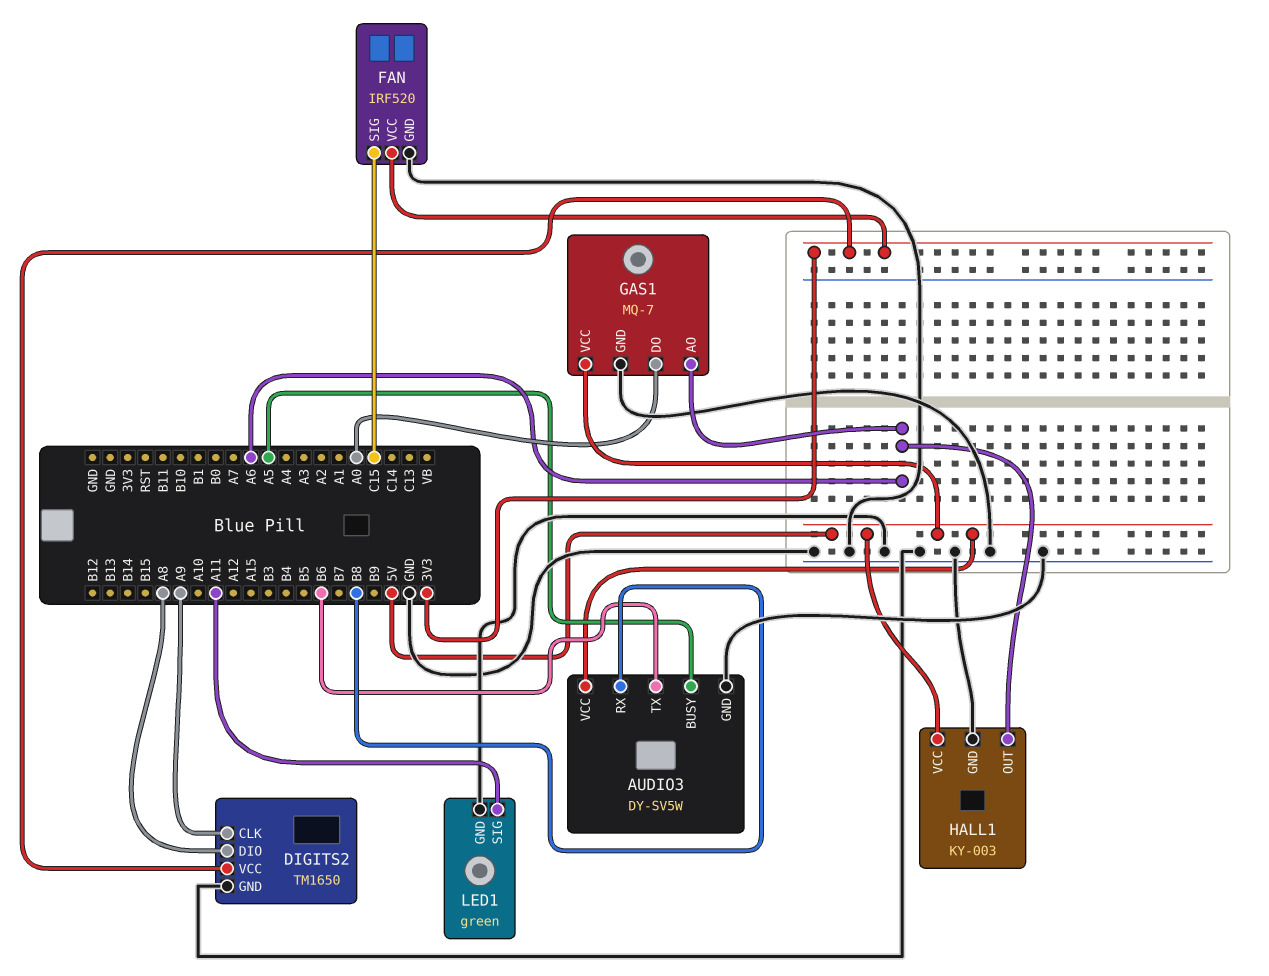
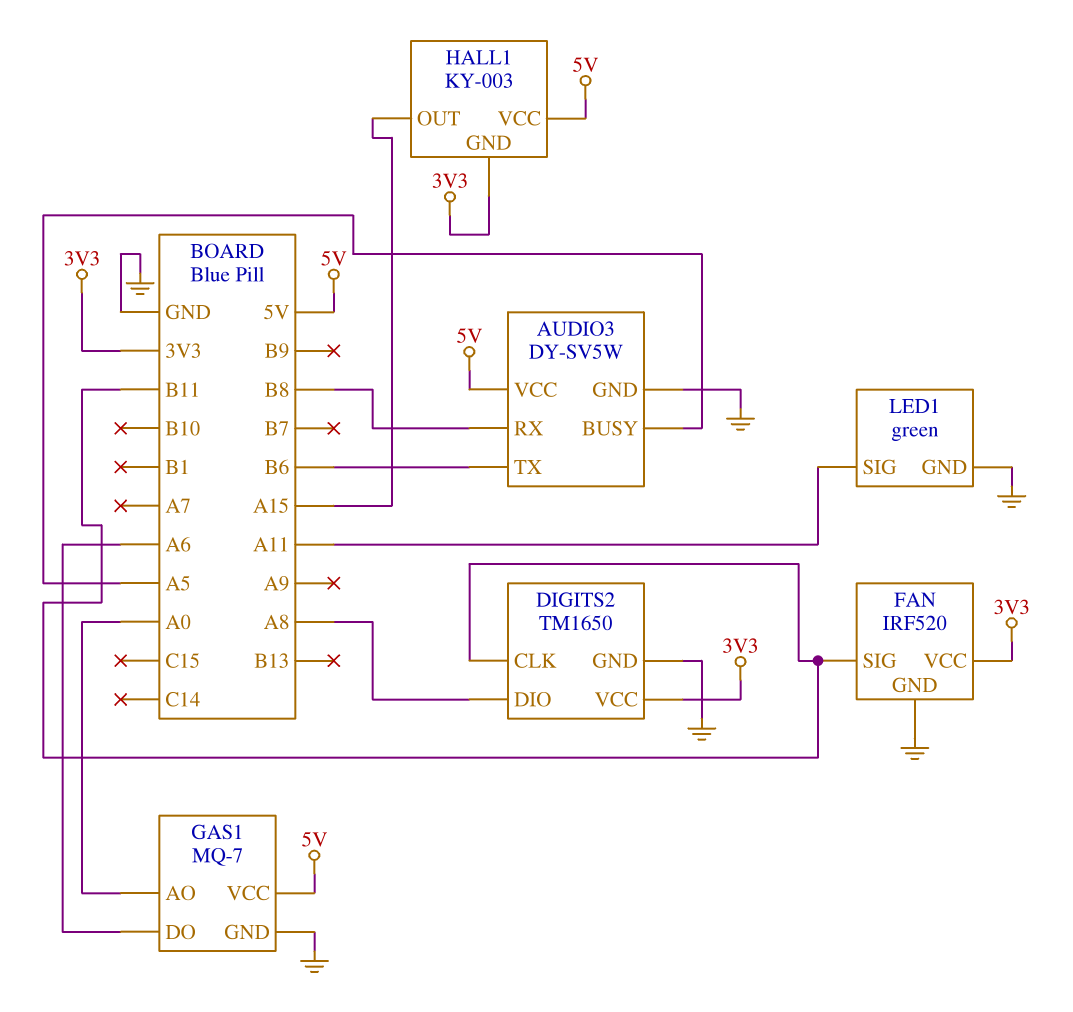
DIGITS2 pin CLK: A9 -> B11
FAN pin SIG: C15 -> B11
GAS1 pin AO: A6 -> A0
GAS1 pin DO: A0 -> A6
HALL1 pin GND: GND -> 3V3
HALL1 pin OUT: A6 -> A15

